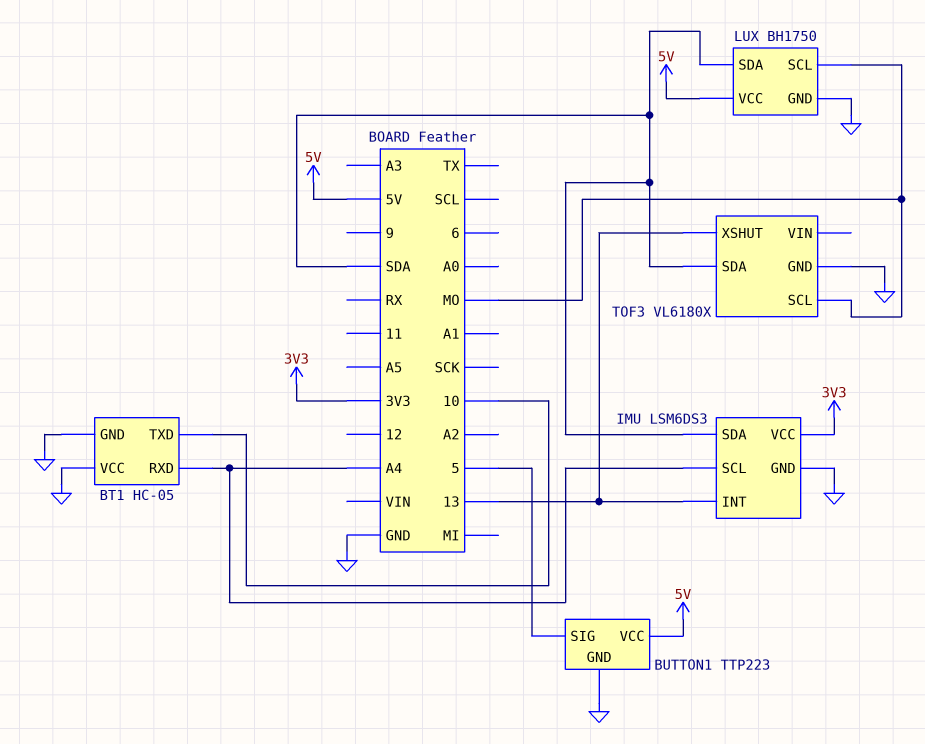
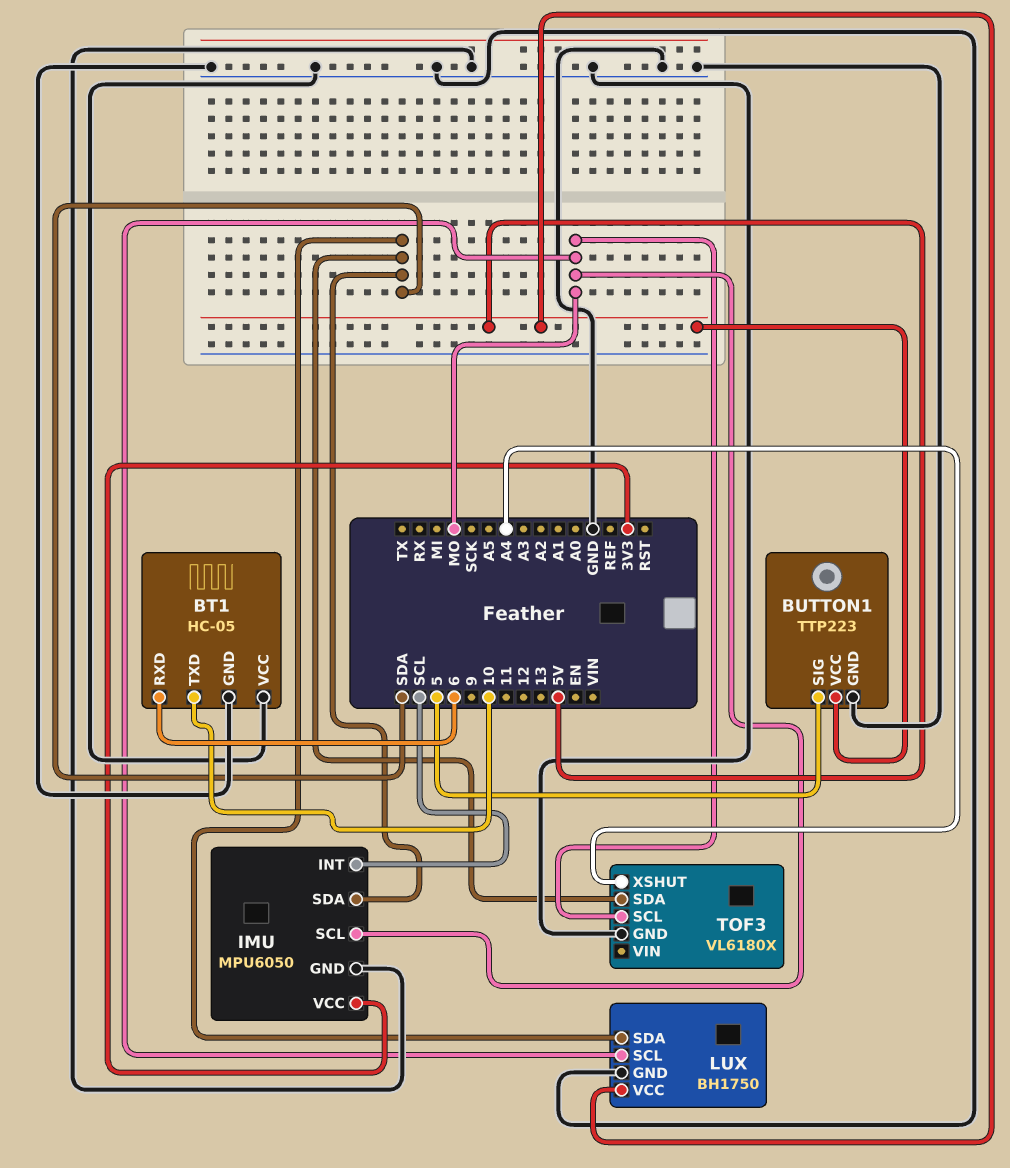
BT1 pin RXD: A4 -> 6
IMU: LSM6DS3 -> MPU6050
IMU pin INT: 13 -> SCL
IMU pin SCL: A4 -> MO
TOF3 pin XSHUT: 13 -> A4

